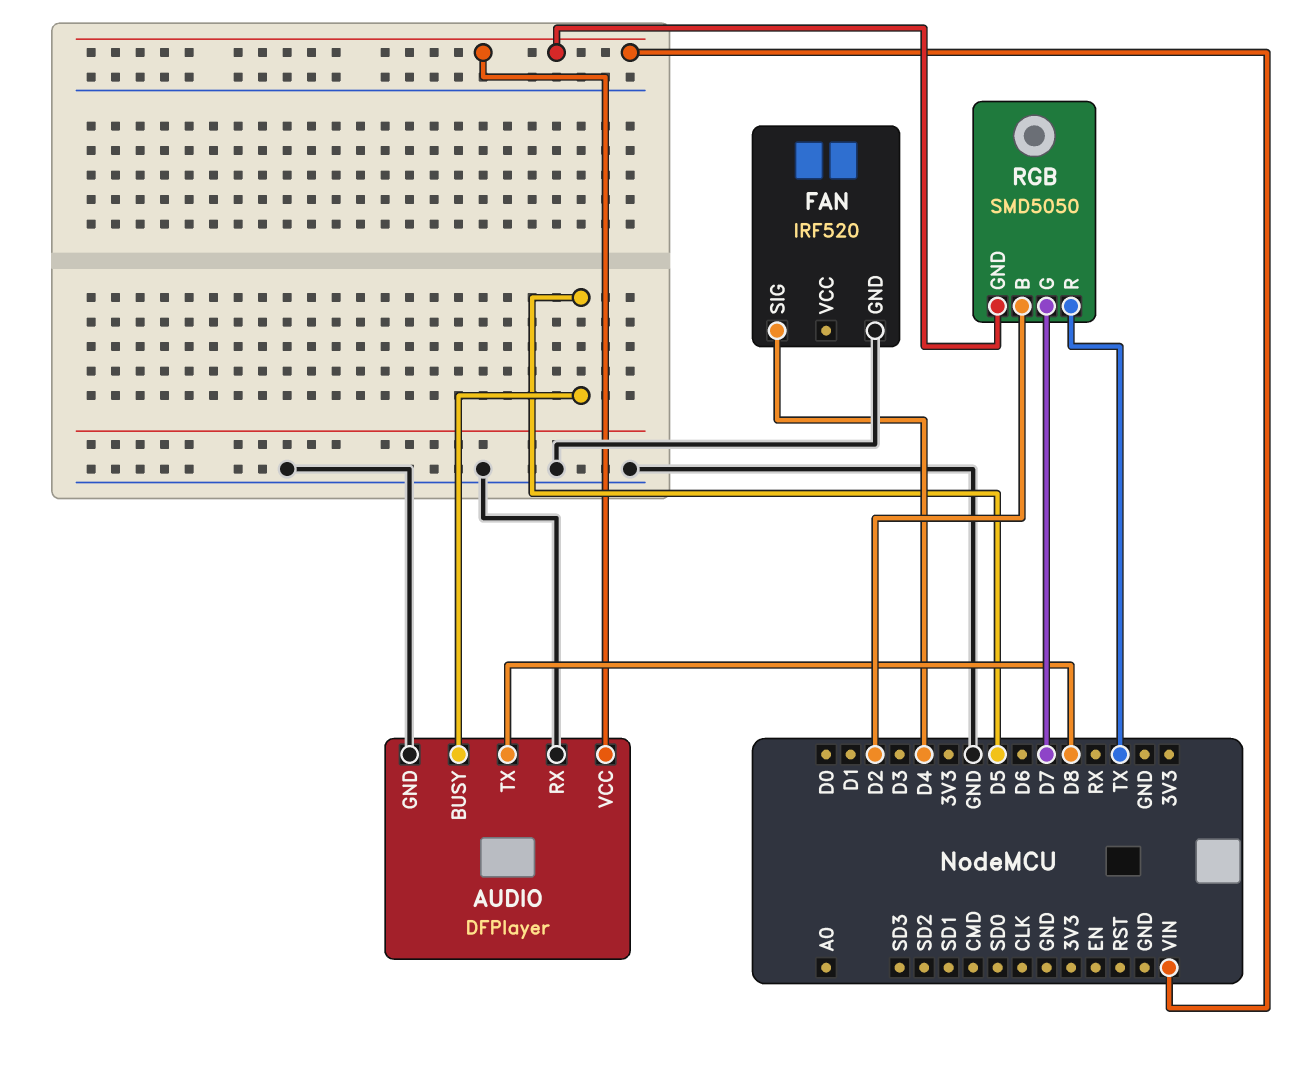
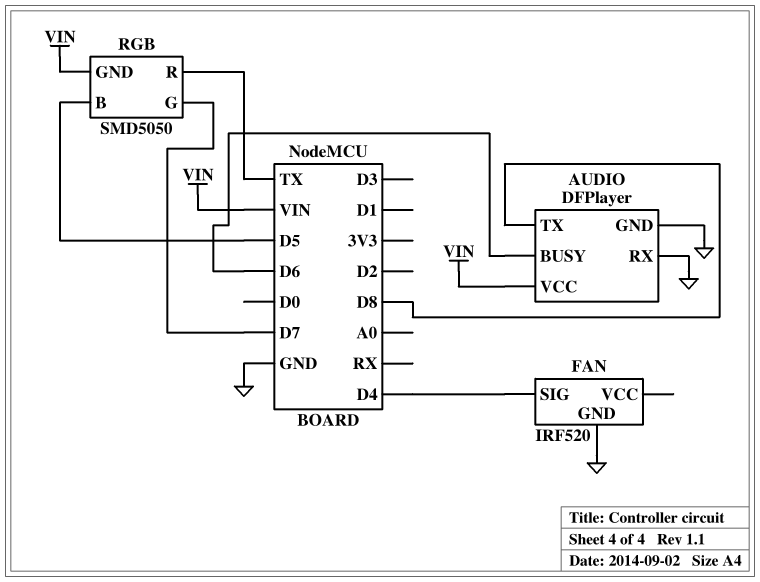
AUDIO pin BUSY: D5 -> D6
RGB pin B: D2 -> D5

